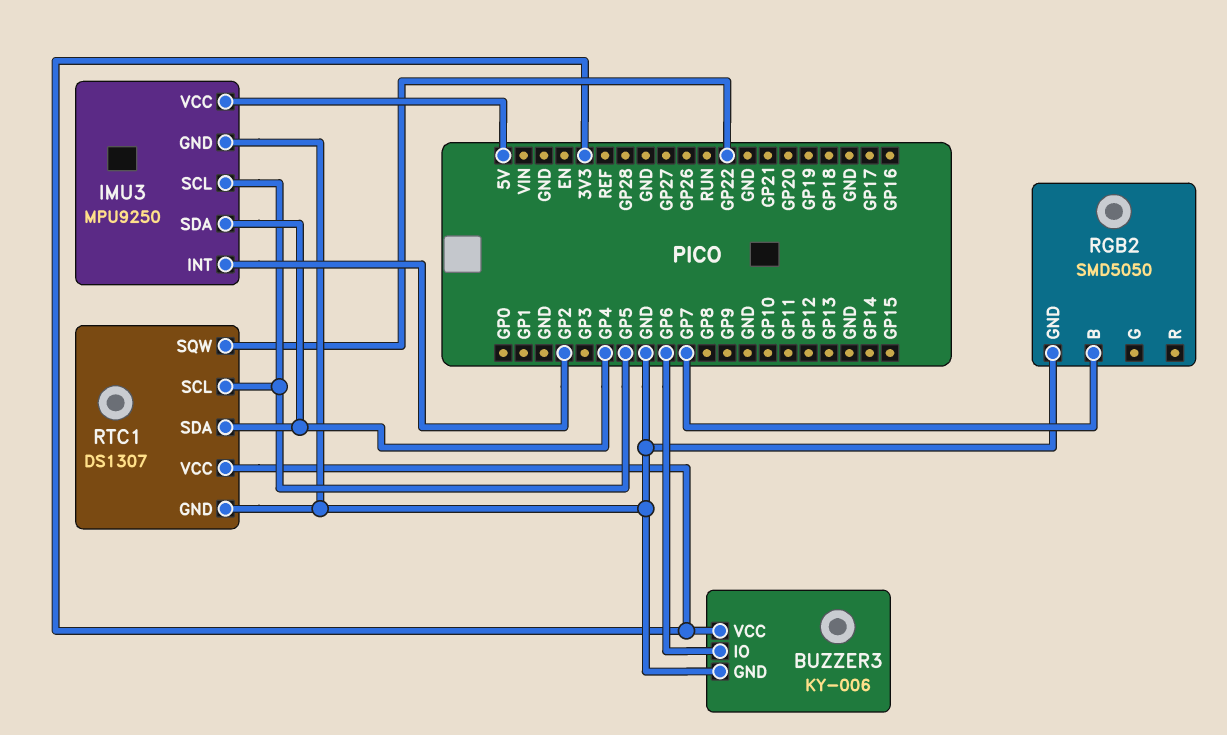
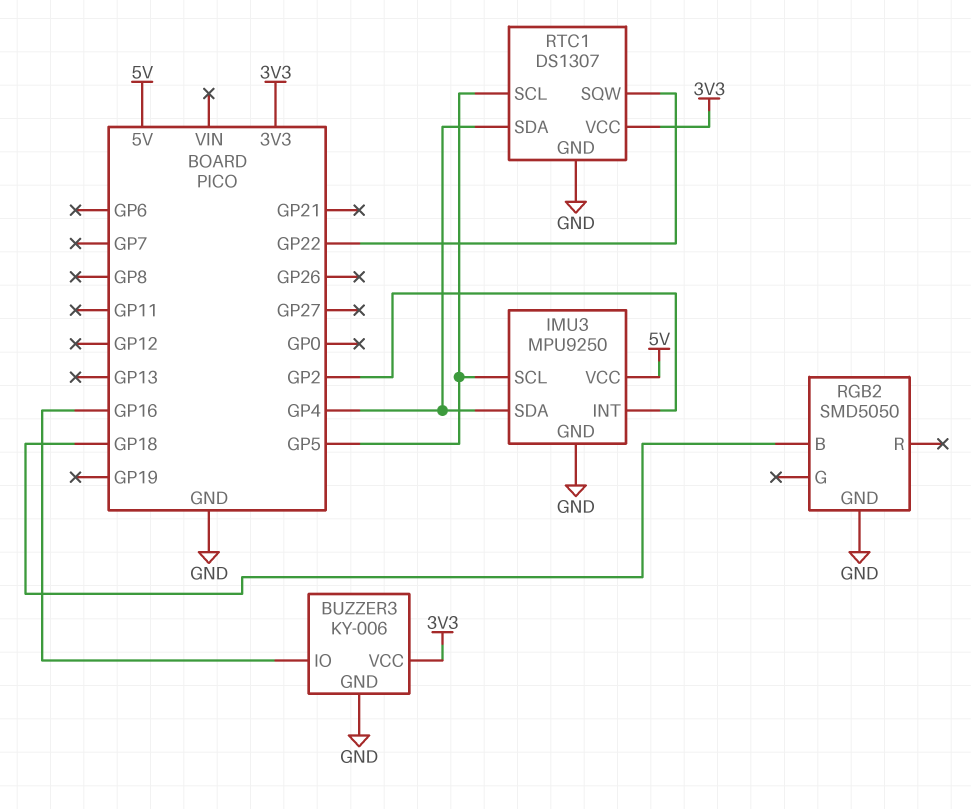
BUZZER3 pin IO: GP6 -> GP16
RGB2 pin B: GP7 -> GP18

